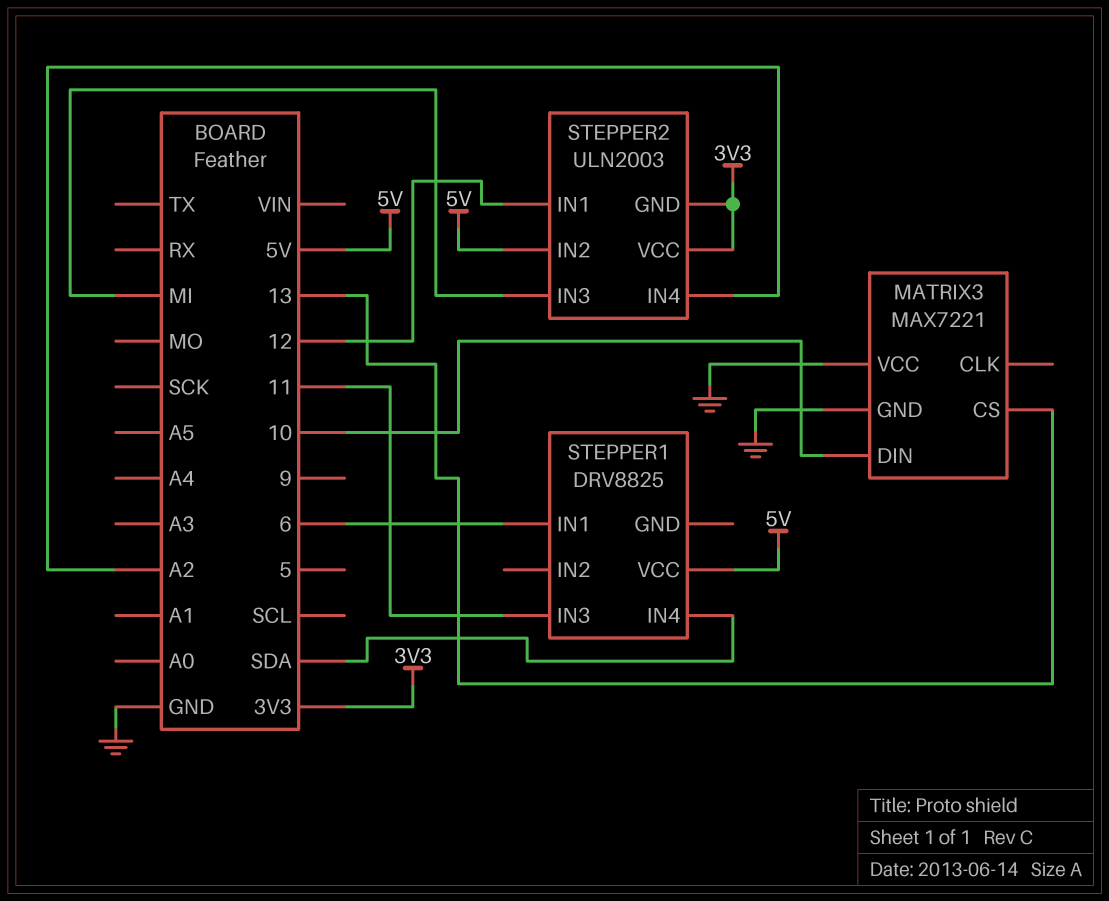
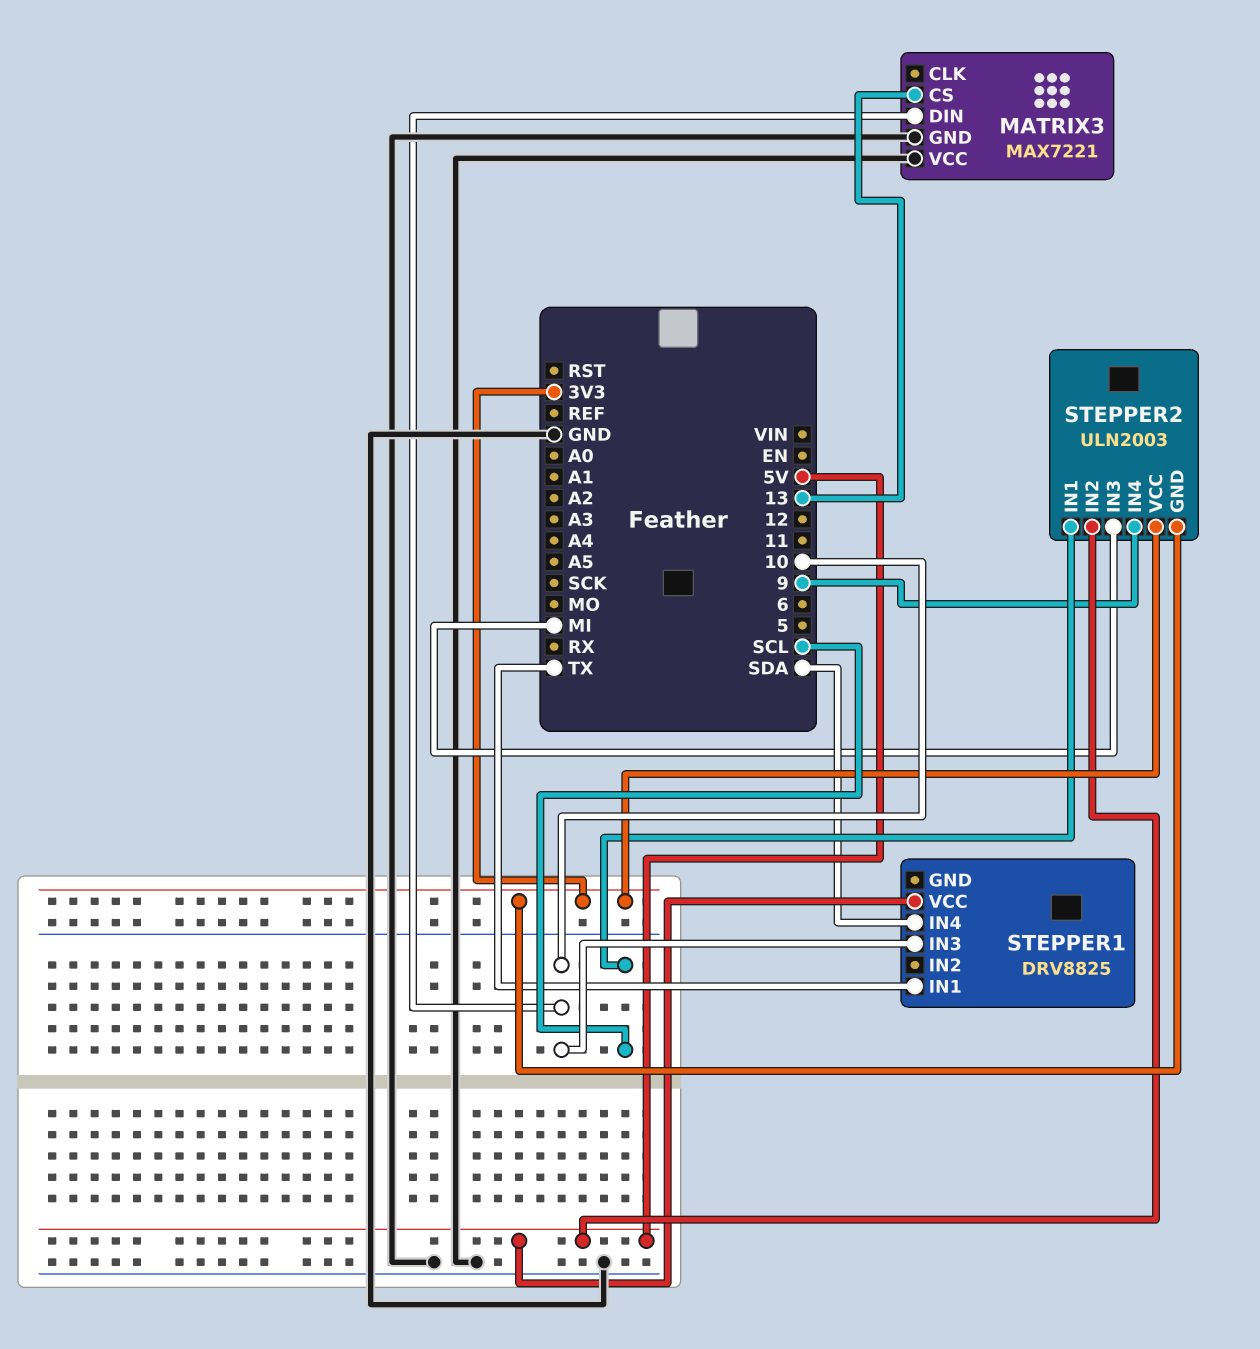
STEPPER1 pin IN1: 6 -> TX
STEPPER1 pin IN3: 11 -> 10
STEPPER2 pin IN1: 12 -> SCL
STEPPER2 pin IN4: A2 -> 9

